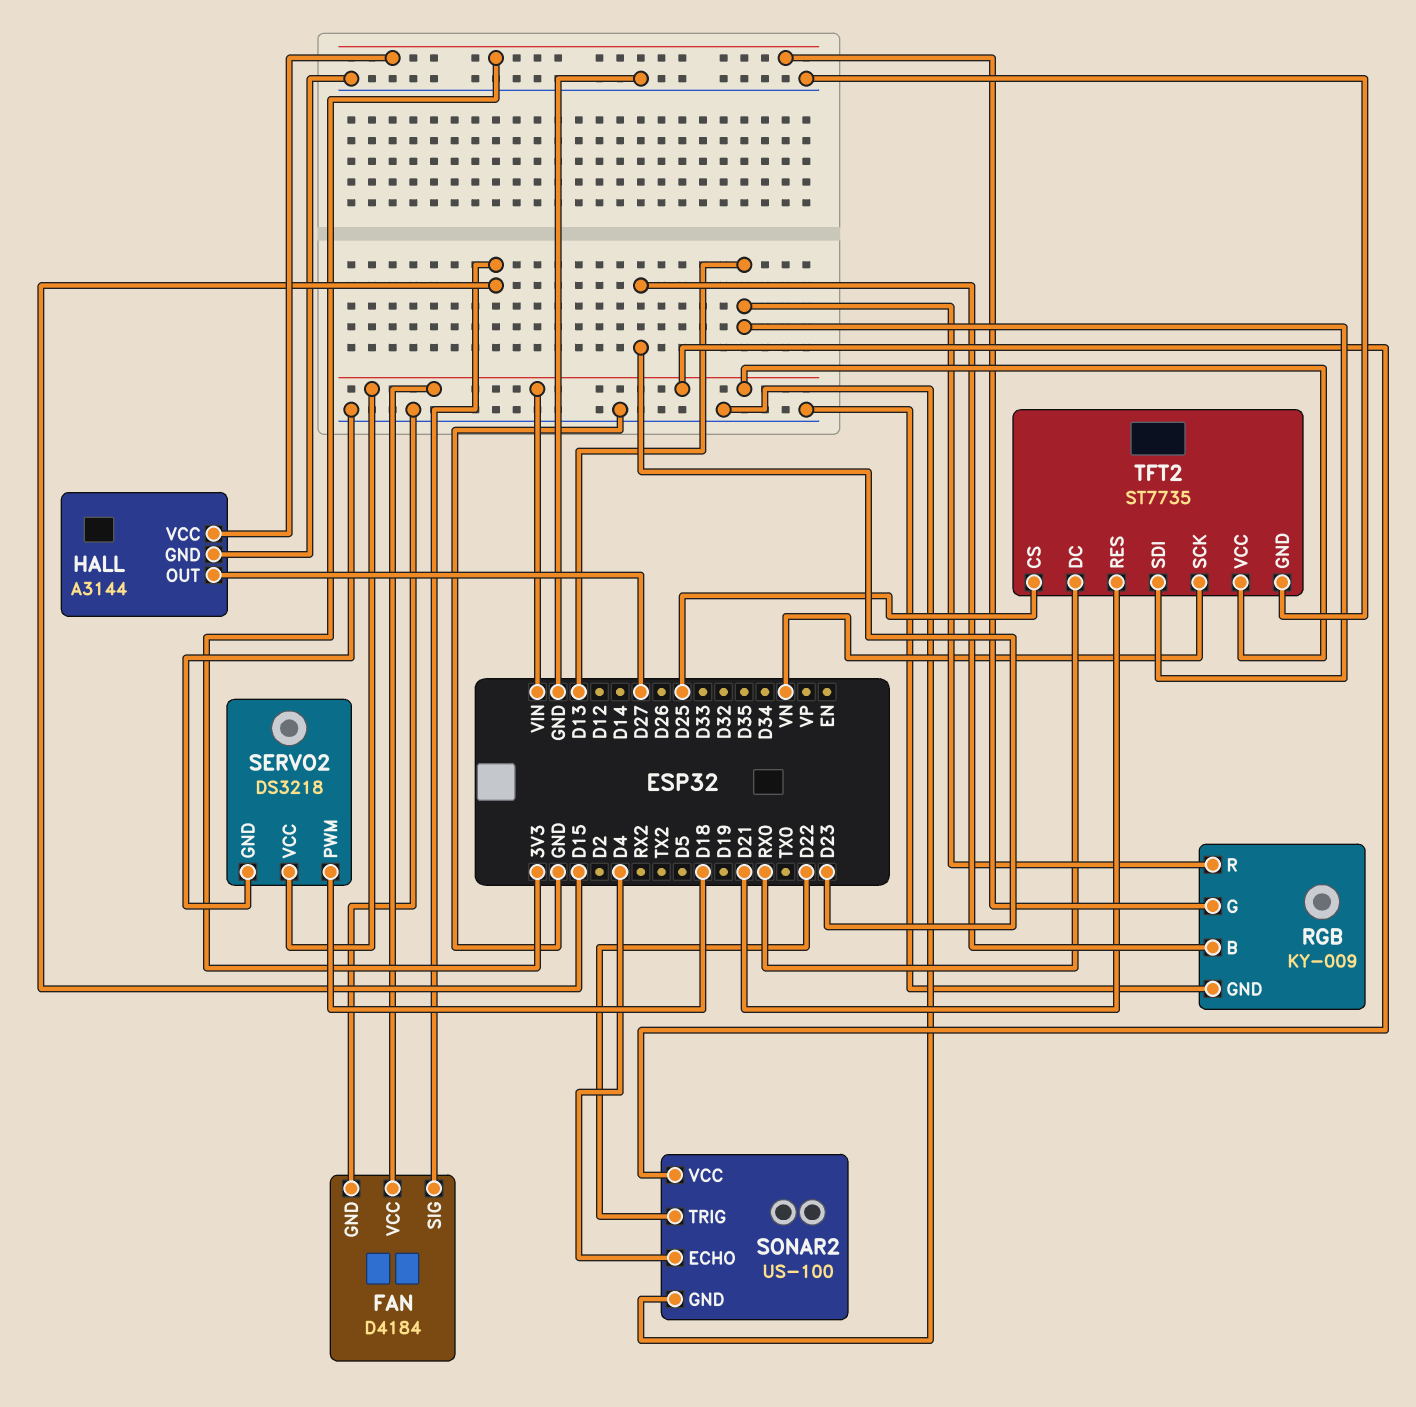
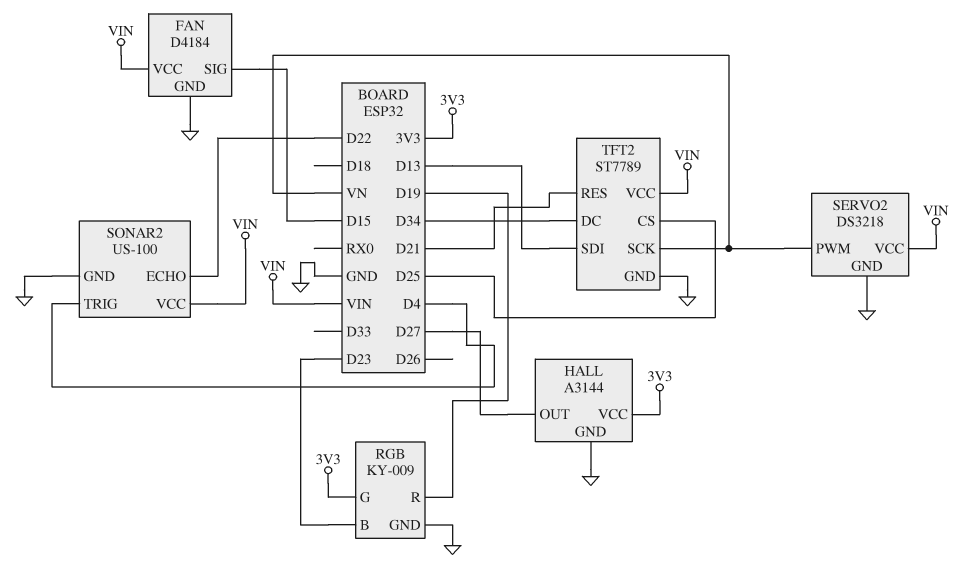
RGB pin R: D13 -> D19
SERVO2 pin PWM: D18 -> VN
SONAR2 pin ECHO: D4 -> D22
SONAR2 pin TRIG: D22 -> D4
TFT2: ST7735 -> ST7789
TFT2 pin DC: RX0 -> D34

